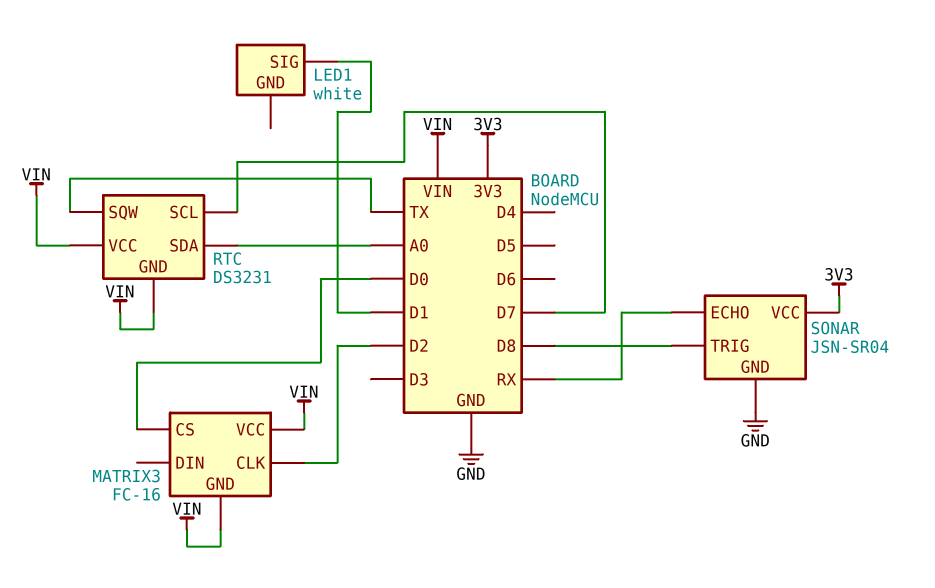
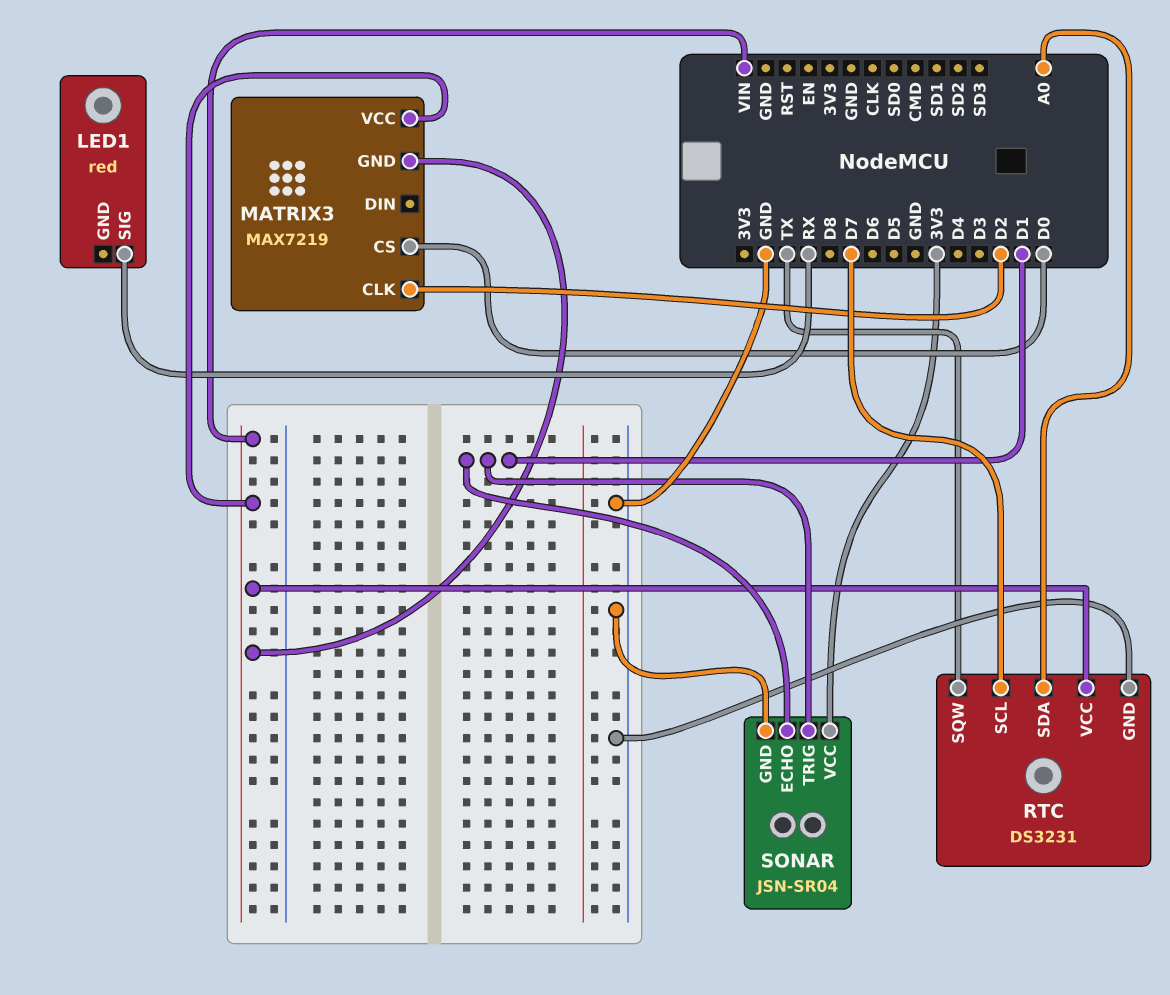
LED1: white -> red
LED1 pin SIG: D1 -> RX
MATRIX3: FC-16 -> MAX7219
RTC pin GND: VIN -> GND
SONAR pin ECHO: RX -> D1
SONAR pin TRIG: D8 -> D1

